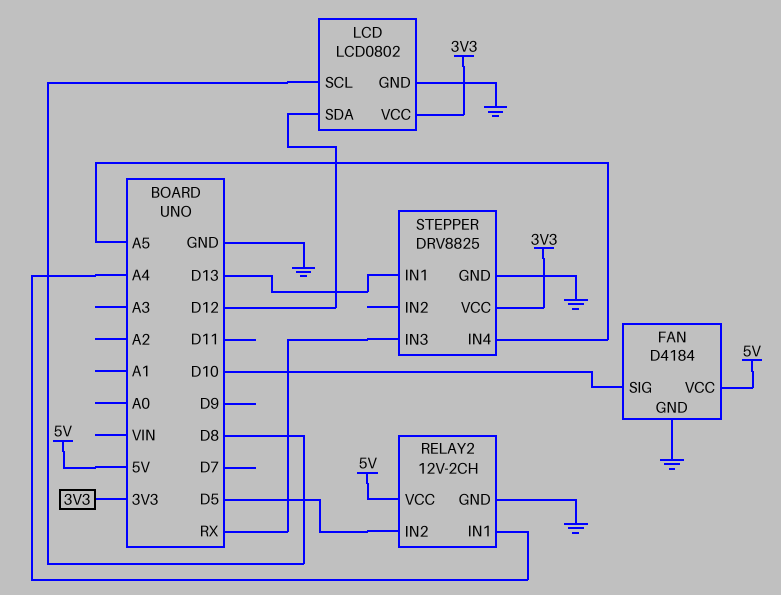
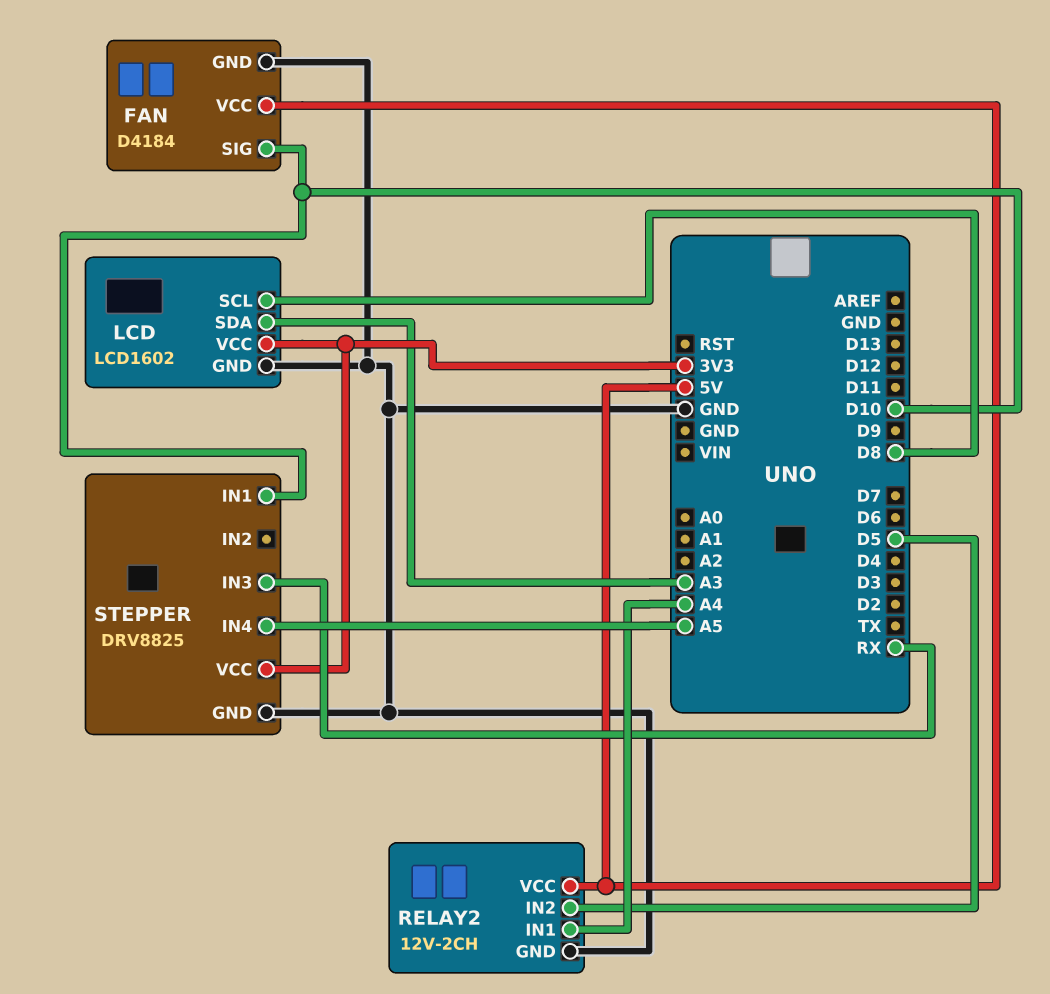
LCD: LCD0802 -> LCD1602
LCD pin SDA: D12 -> A3
STEPPER pin IN1: D13 -> D10

